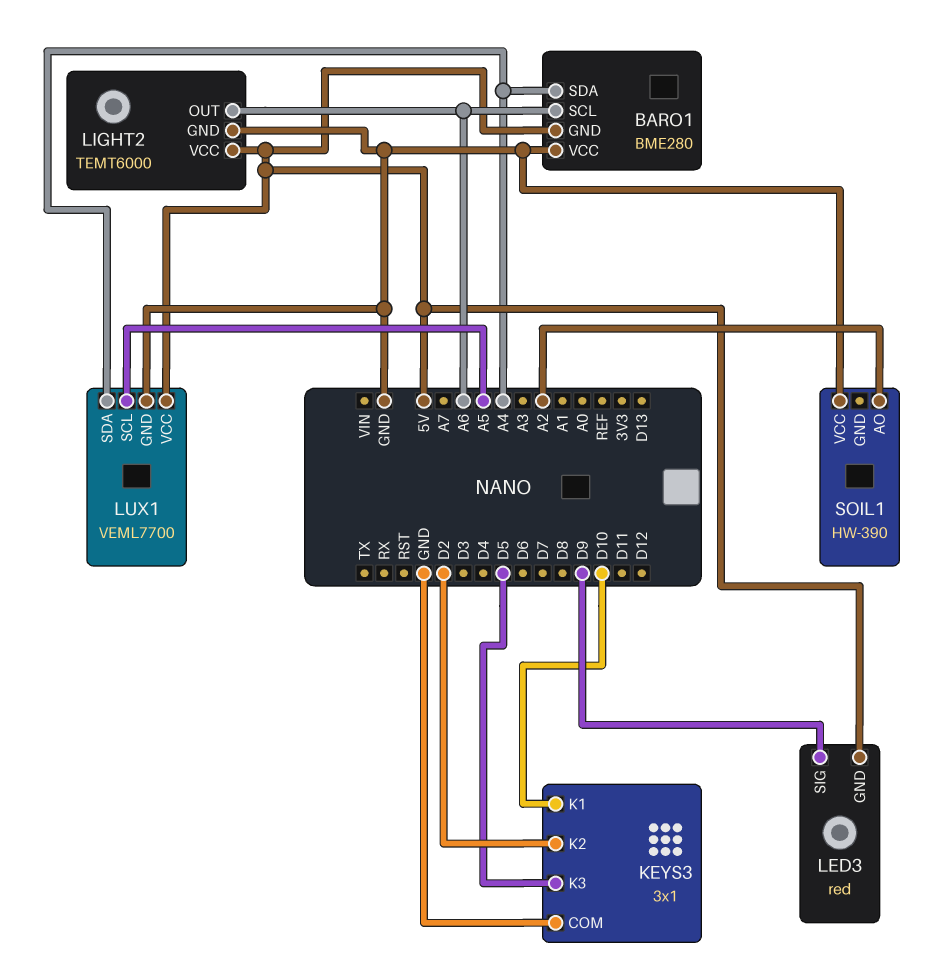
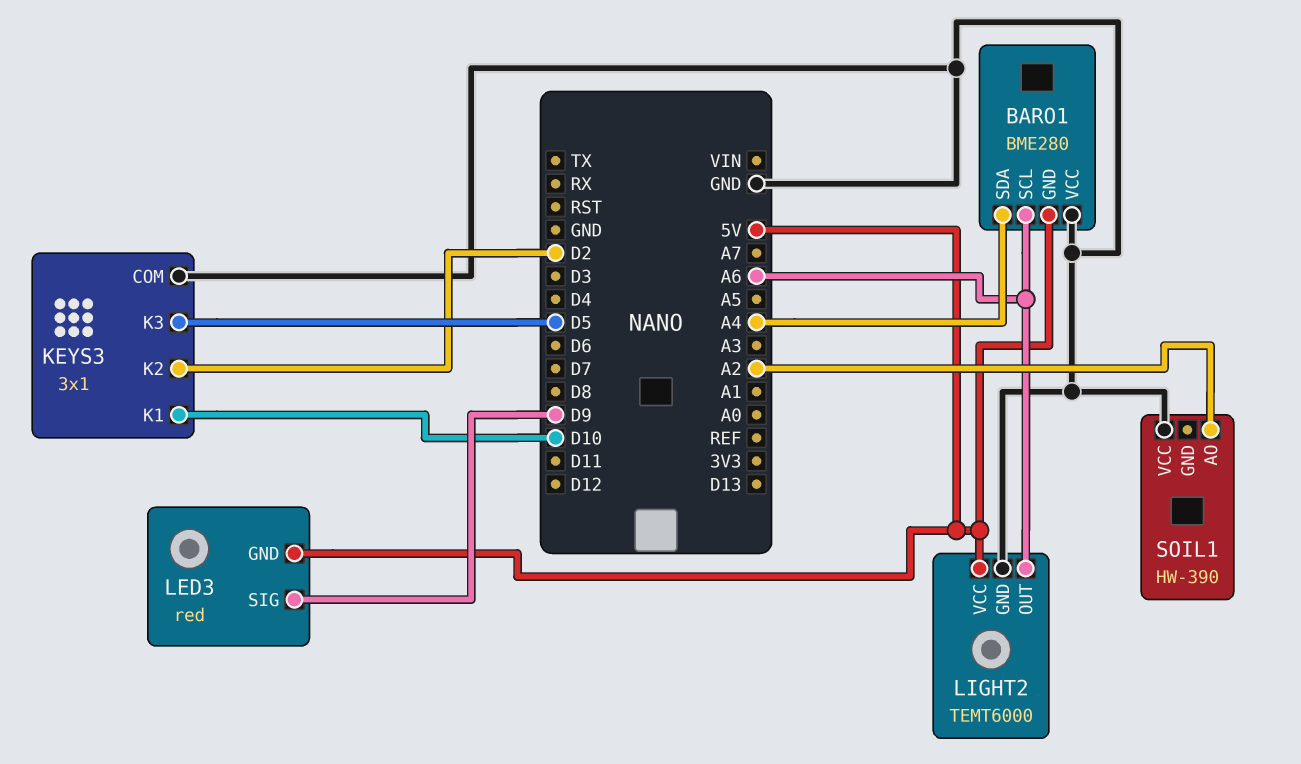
LUX1: VEML7700 -> none
LUX1 pin GND: GND -> none
LUX1 pin SCL: A5 -> none
LUX1 pin SDA: A4 -> none
LUX1 pin VCC: 5V -> none

